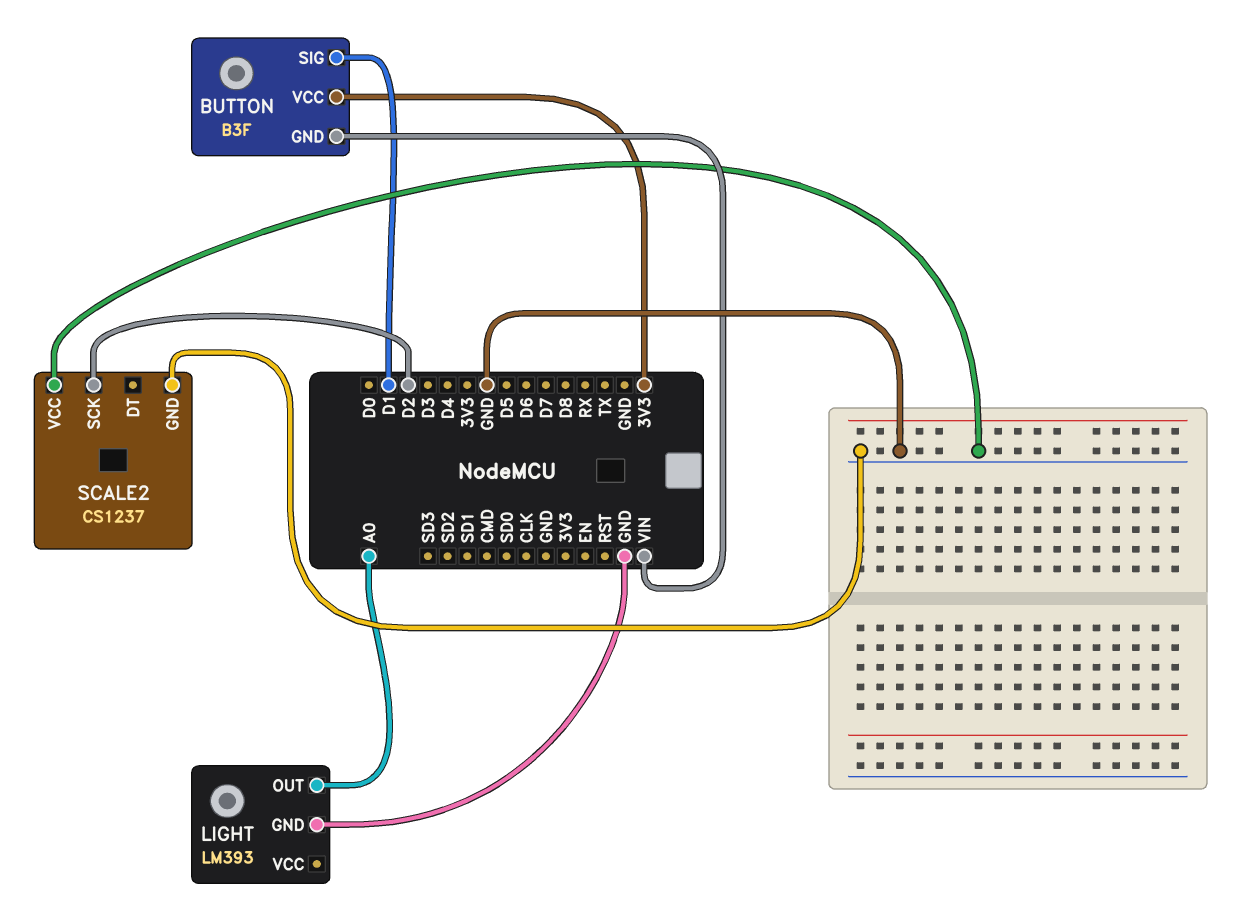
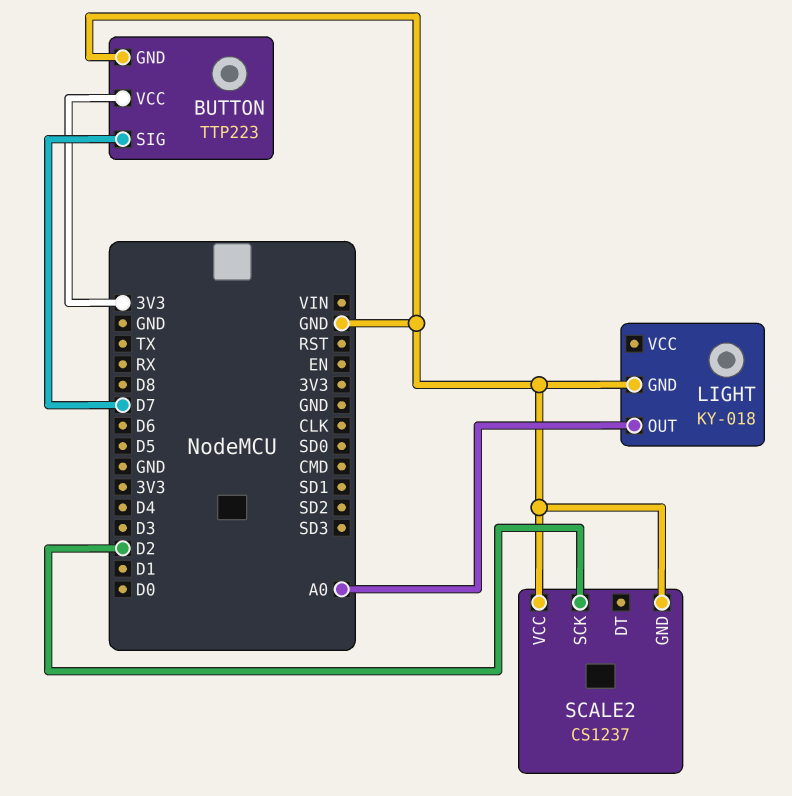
BUTTON: B3F -> TTP223
BUTTON pin GND: VIN -> GND
BUTTON pin SIG: D1 -> D7
LIGHT: LM393 -> KY-018

